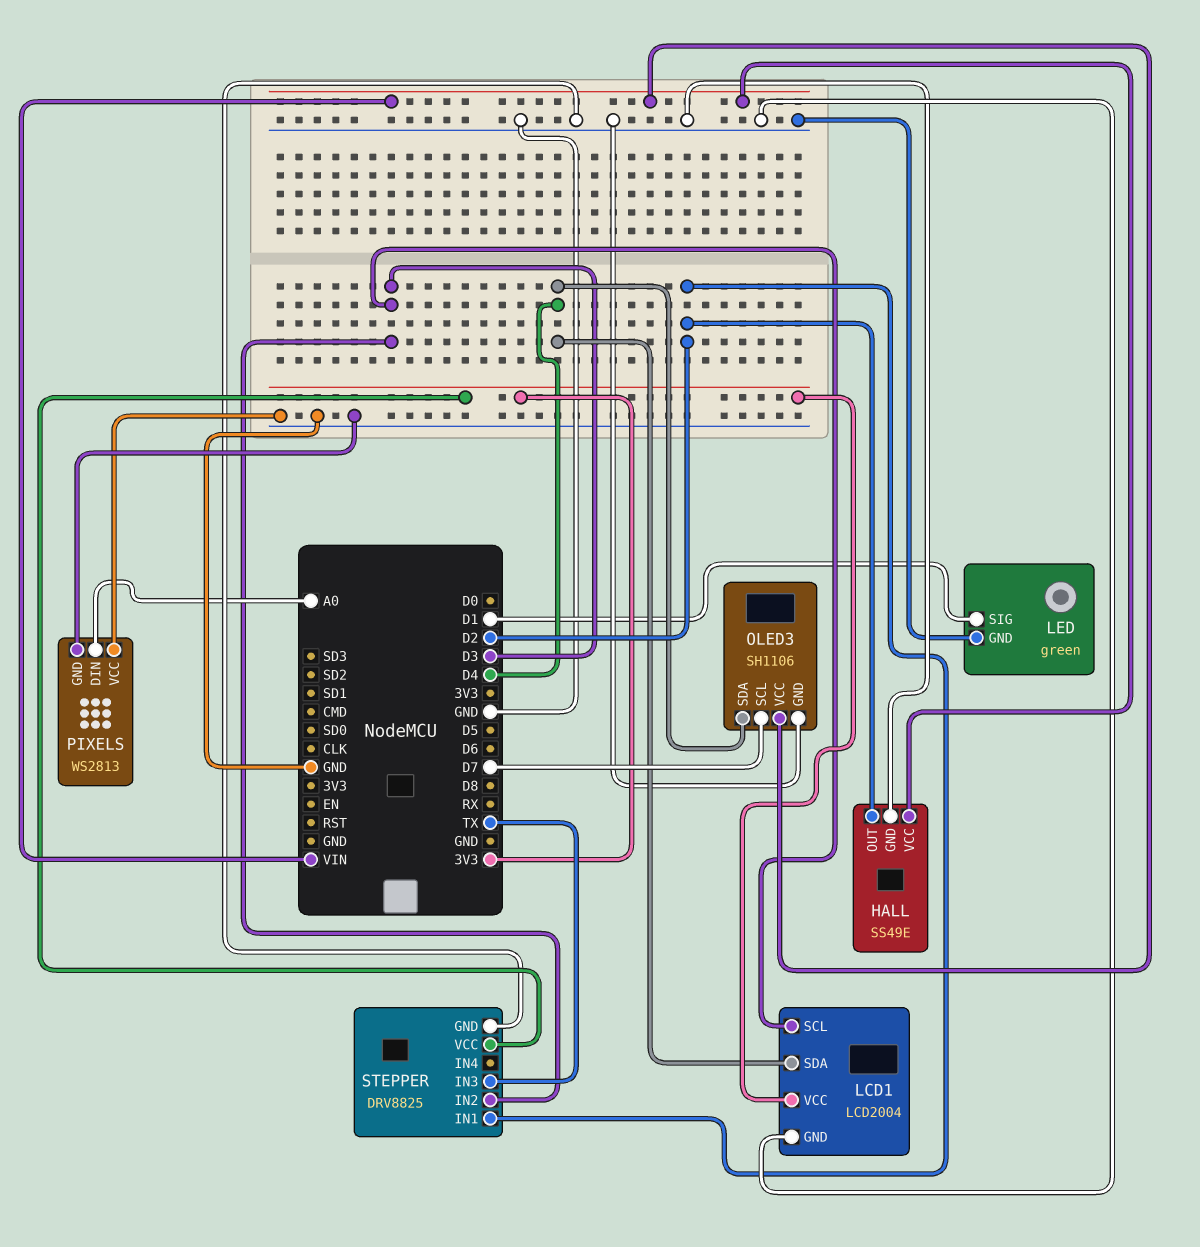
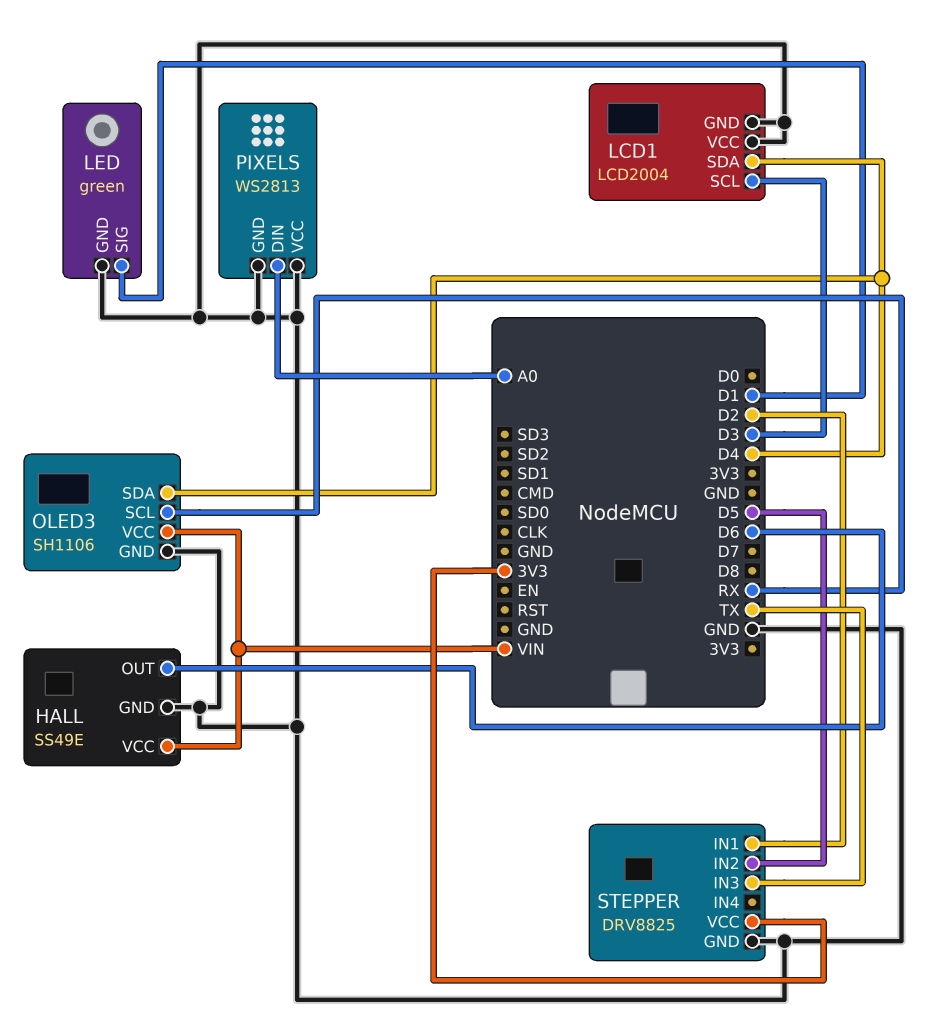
HALL pin OUT: D2 -> D6
LCD1 pin VCC: 3V3 -> GND
OLED3 pin SCL: D7 -> RX
STEPPER pin IN2: D3 -> D5

